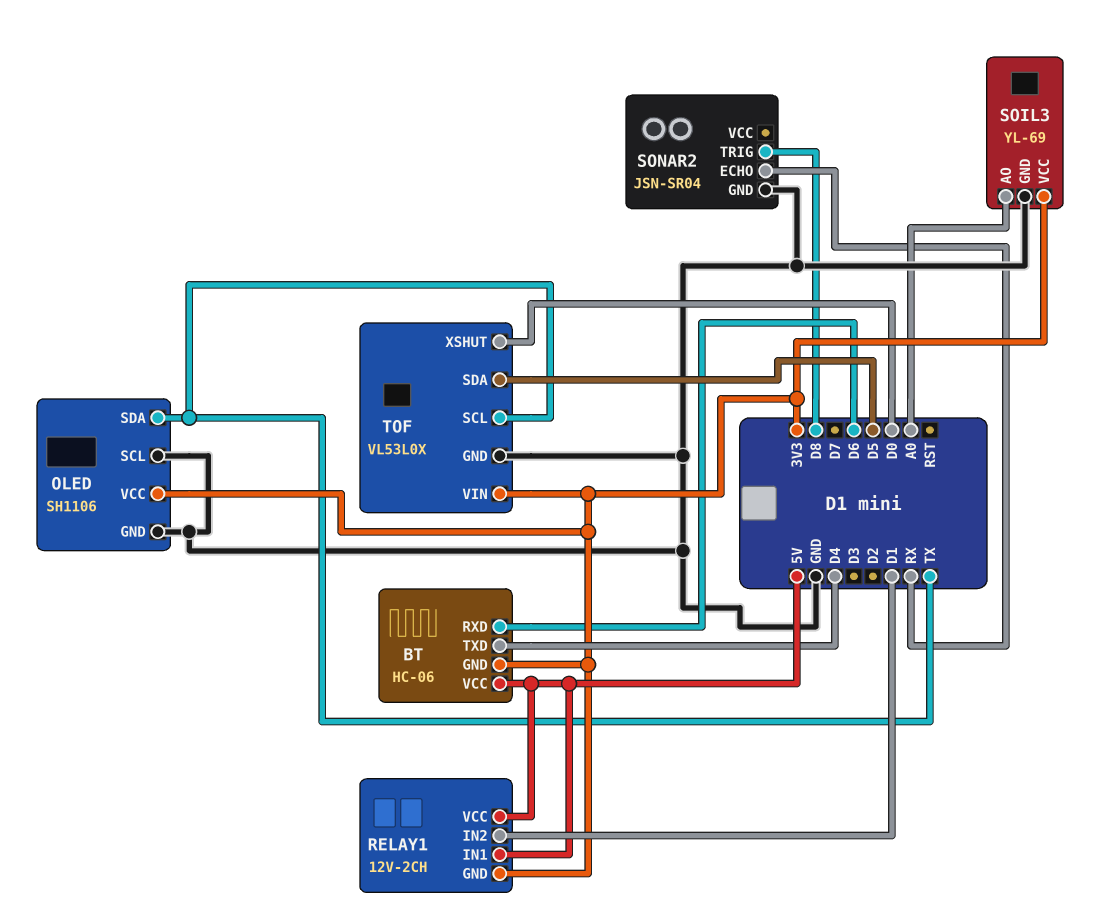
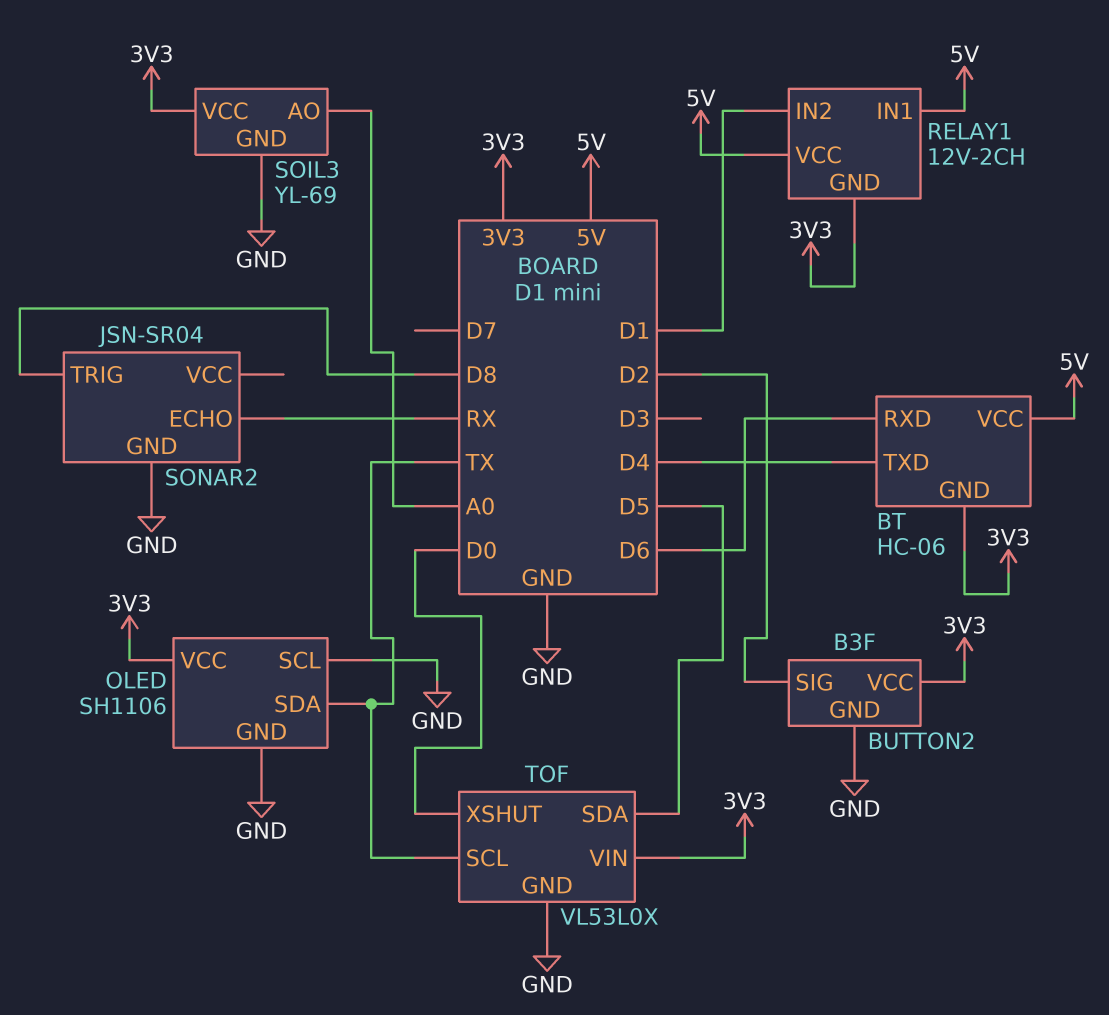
BUTTON2: none -> B3F
BUTTON2 pin GND: none -> GND
BUTTON2 pin SIG: none -> D2
BUTTON2 pin VCC: none -> 3V3

